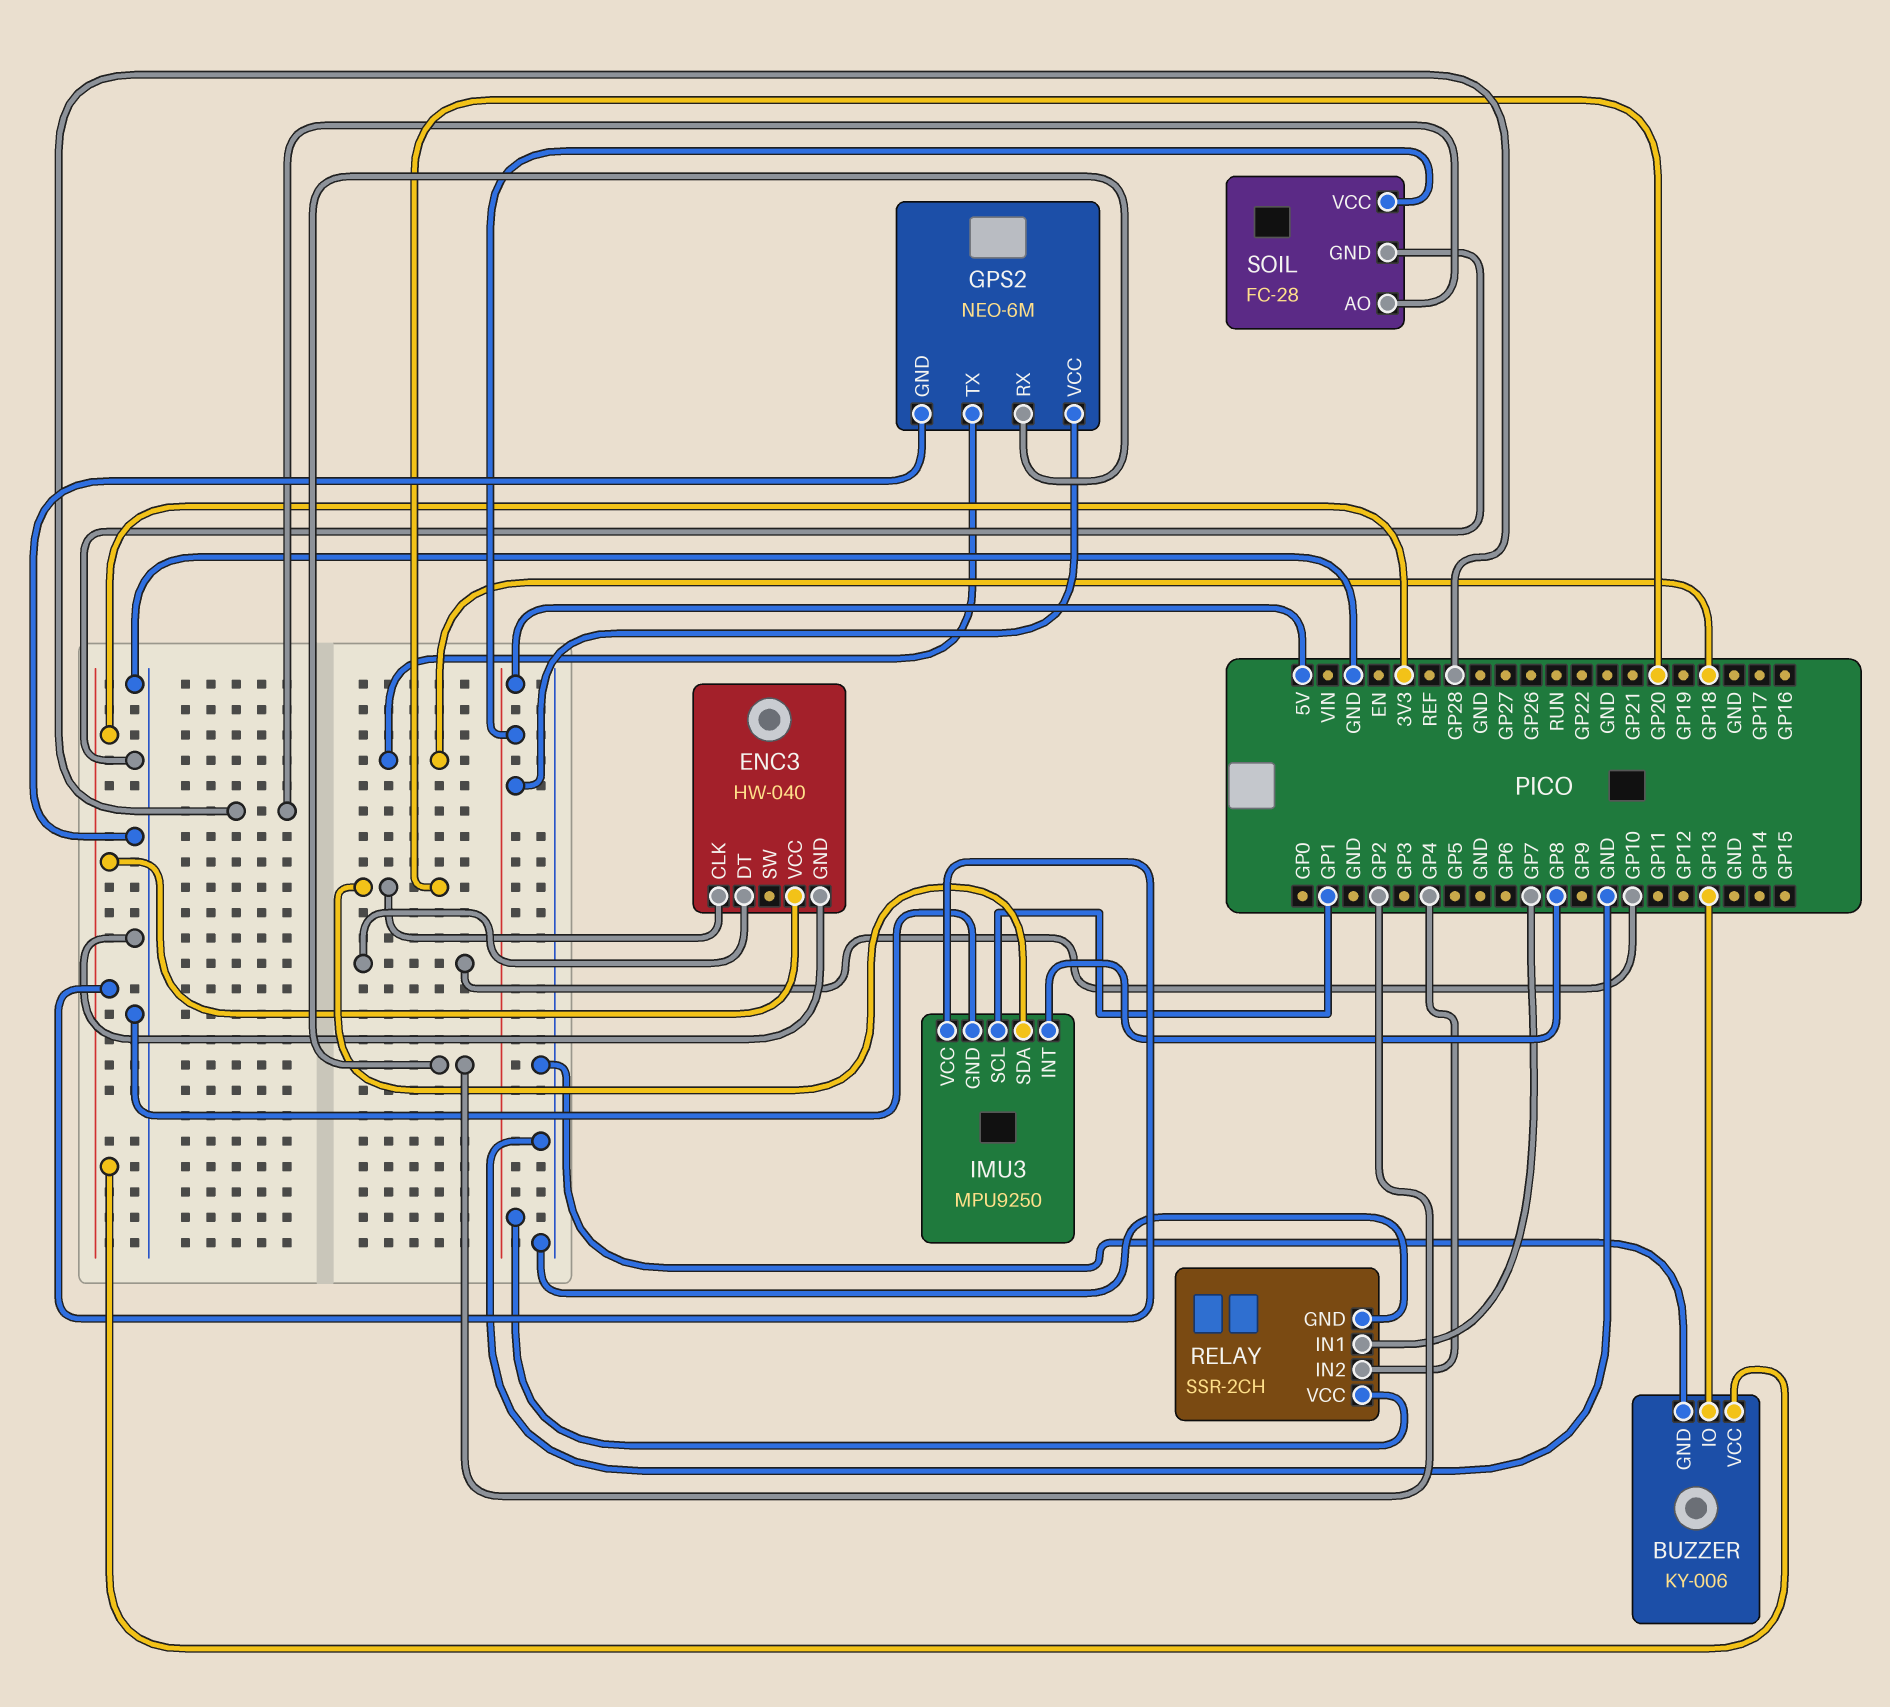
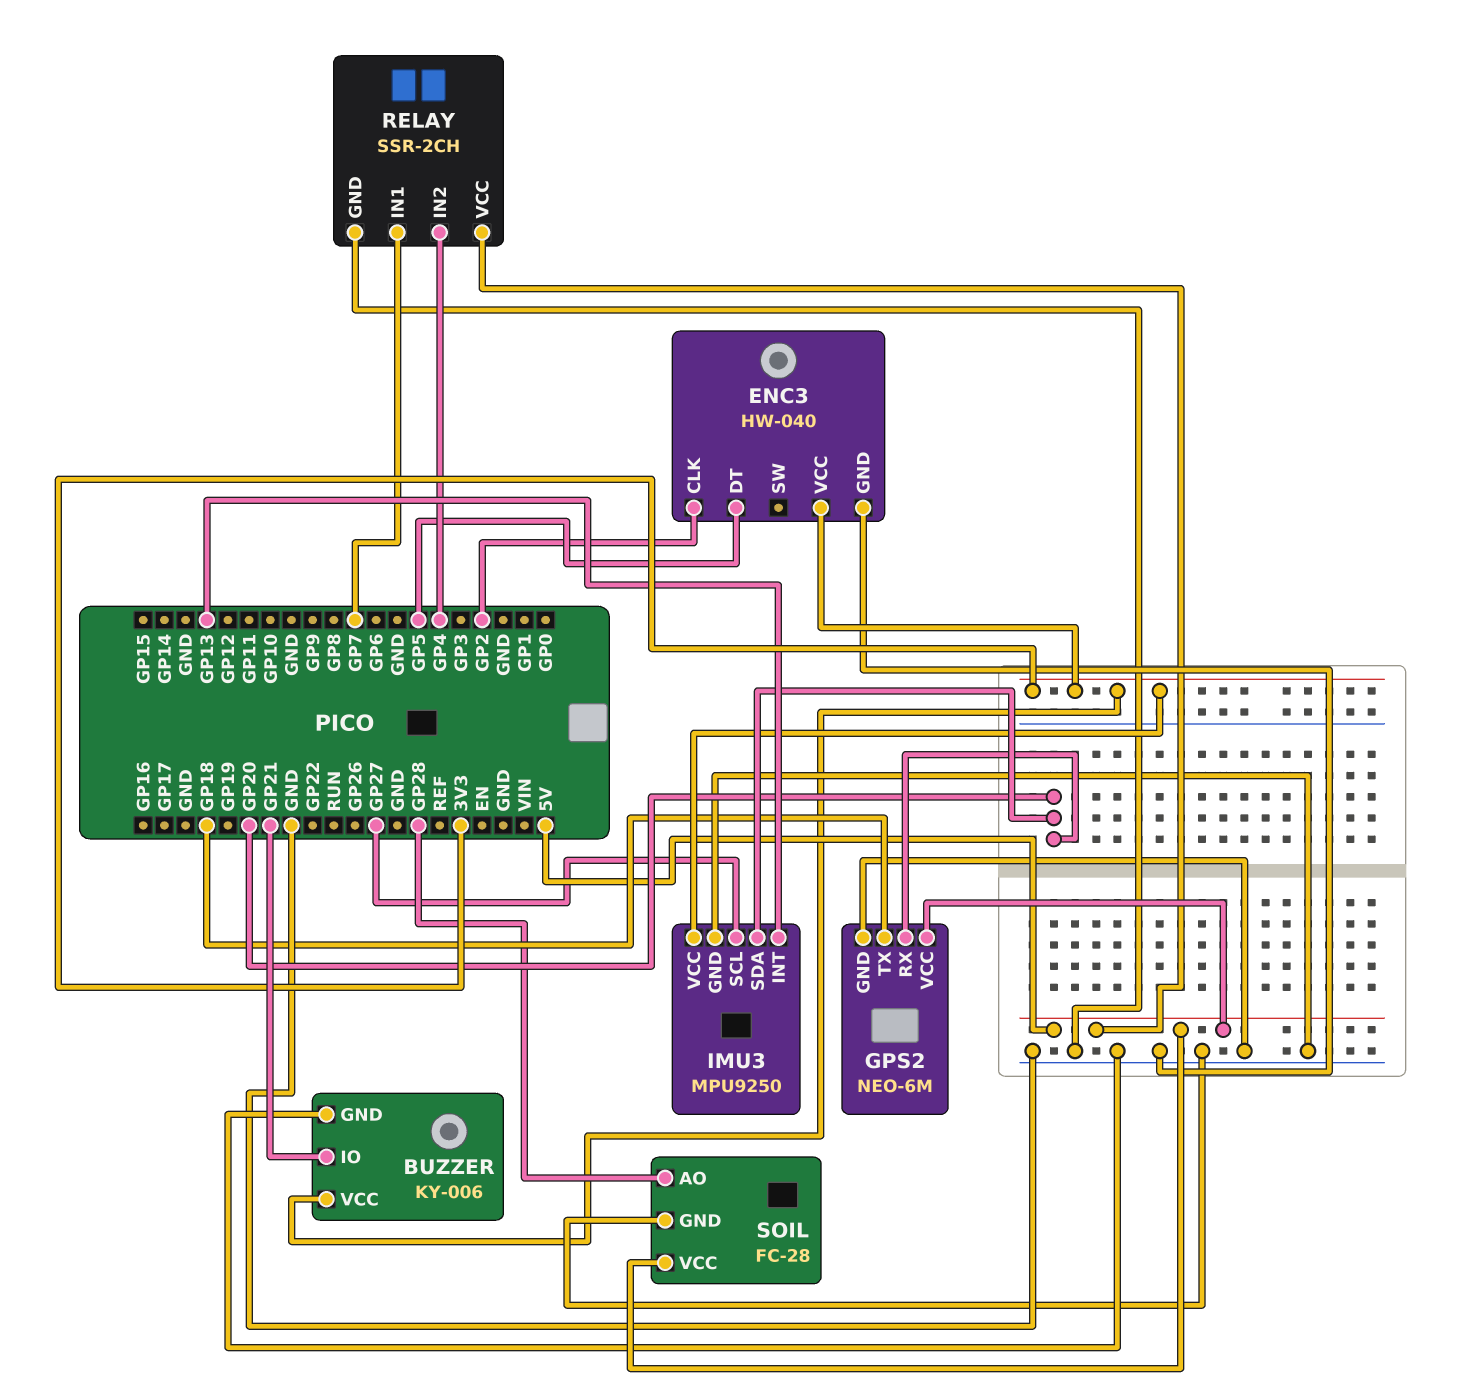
BUZZER pin IO: GP13 -> GP21
ENC3 pin CLK: GP20 -> GP2
ENC3 pin DT: GP10 -> GP5
GPS2 pin RX: GP2 -> GP20
IMU3 pin INT: GP8 -> GP13
IMU3 pin SCL: GP1 -> GP27

